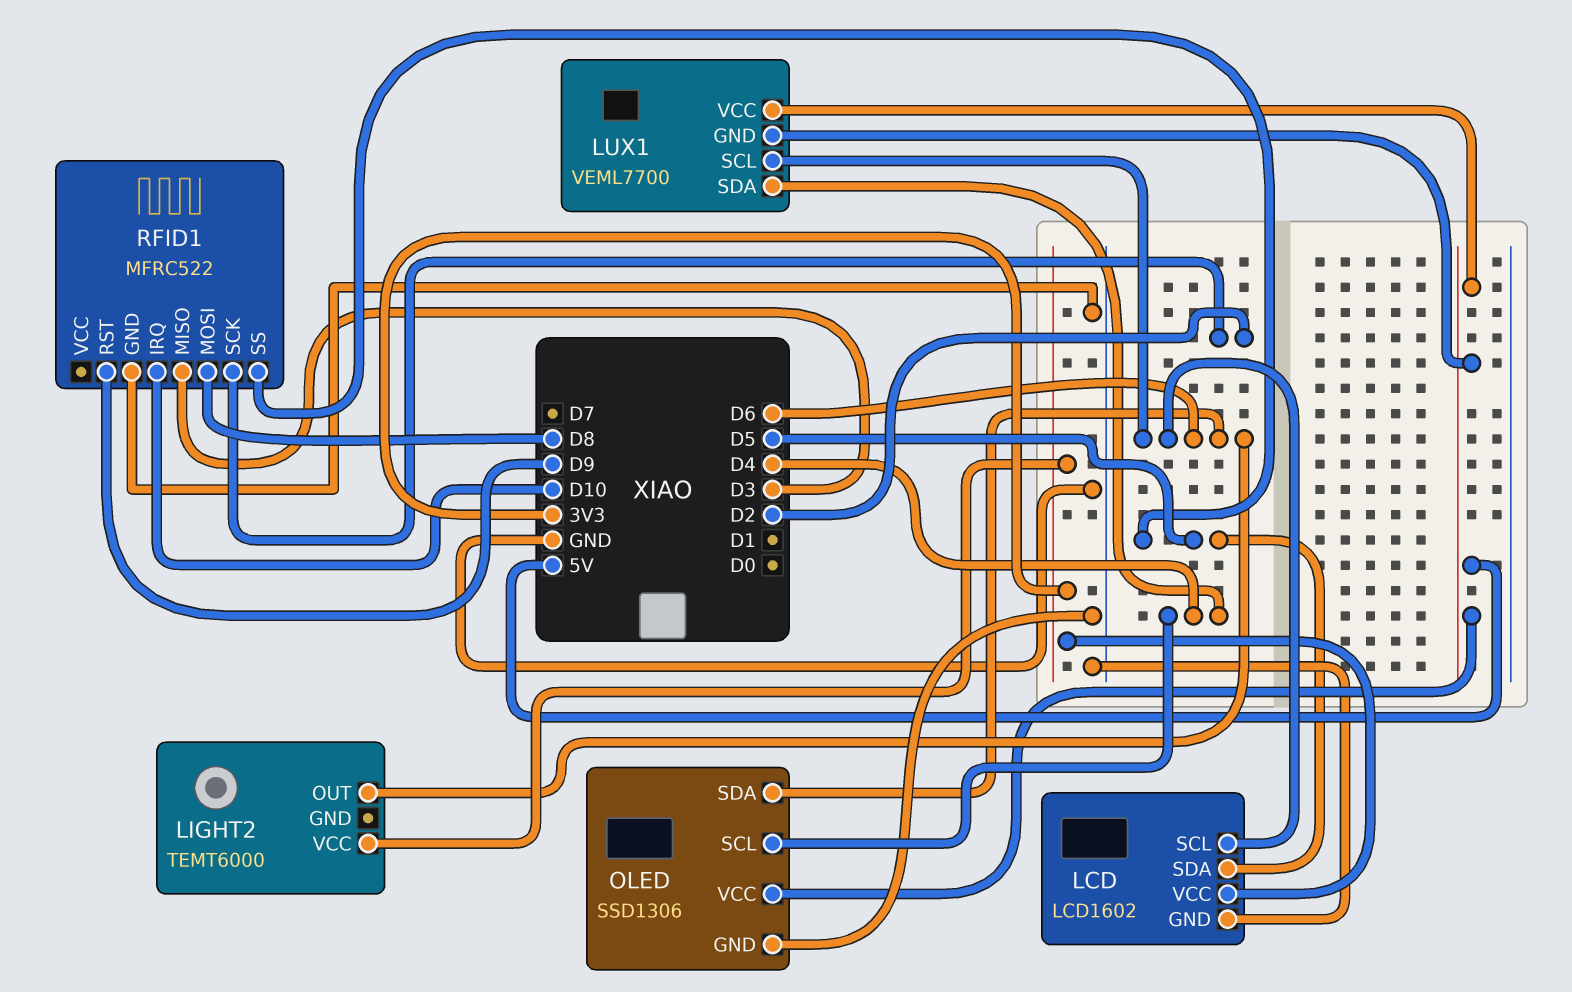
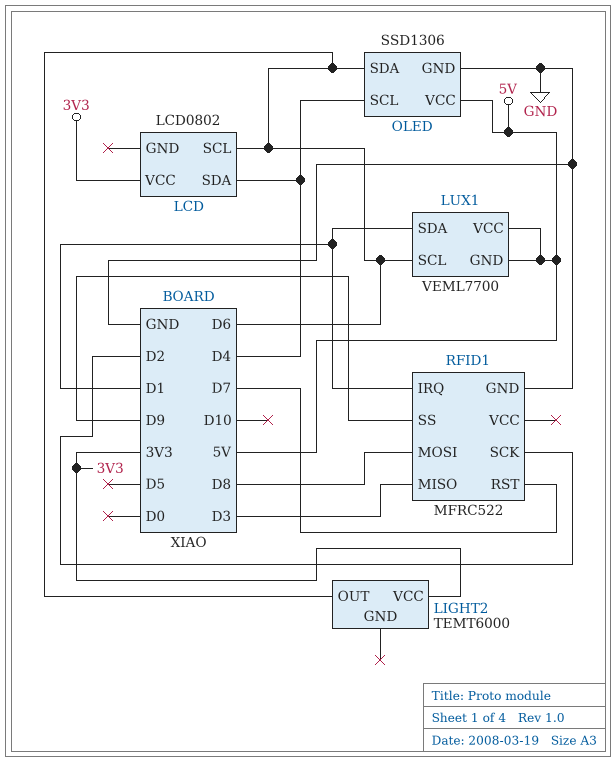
LCD: LCD1602 -> LCD0802
LCD pin GND: GND -> none
LCD pin SDA: D5 -> D4
LUX1 pin SDA: D4 -> D1
RFID1 pin IRQ: D10 -> D1
RFID1 pin RST: D9 -> D7
RFID1 pin SS: D5 -> D9

